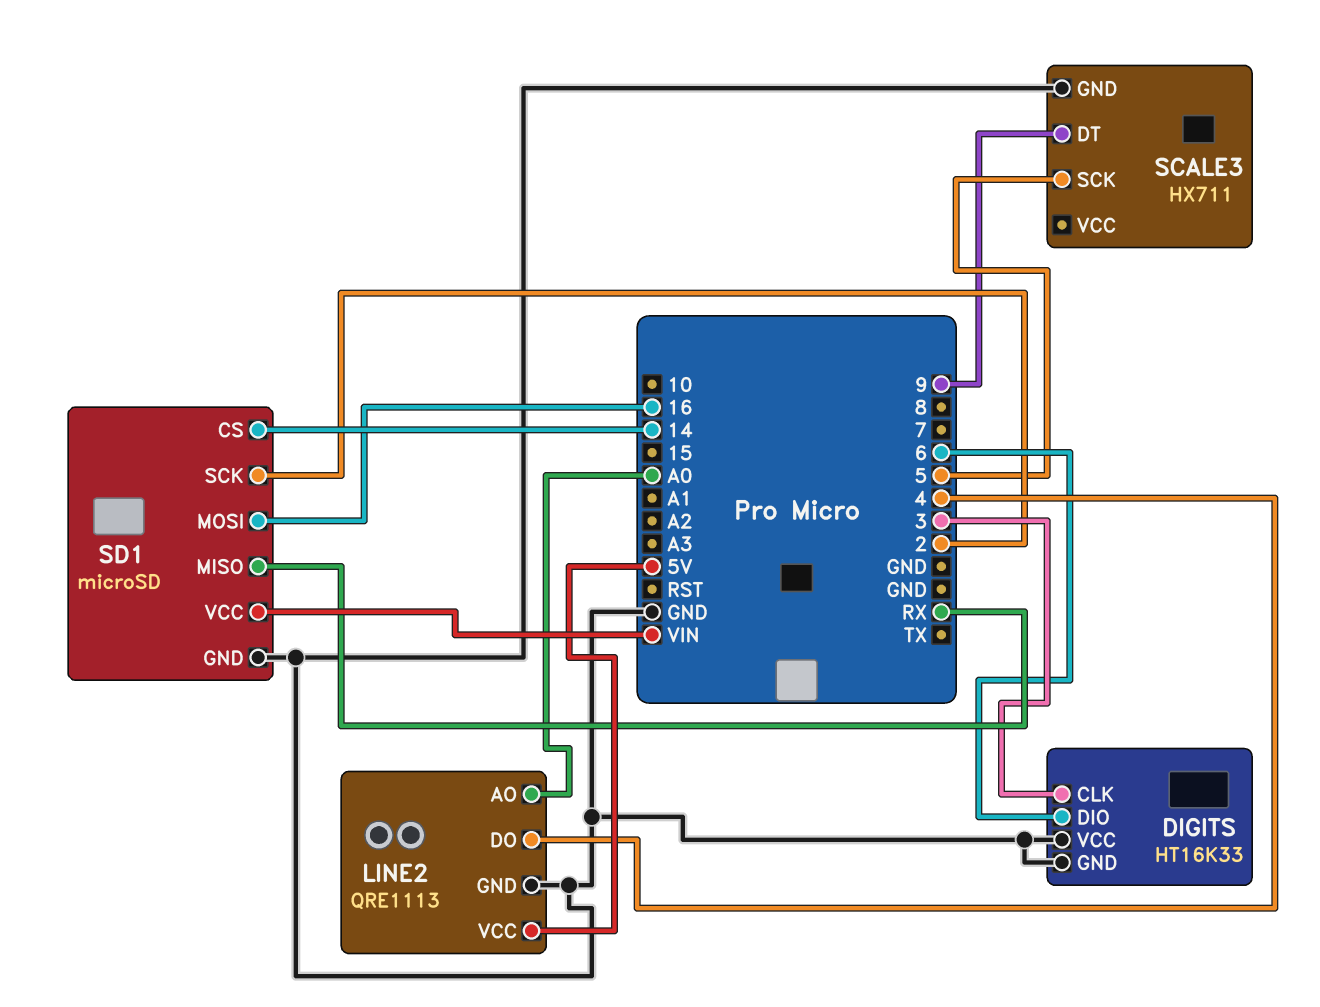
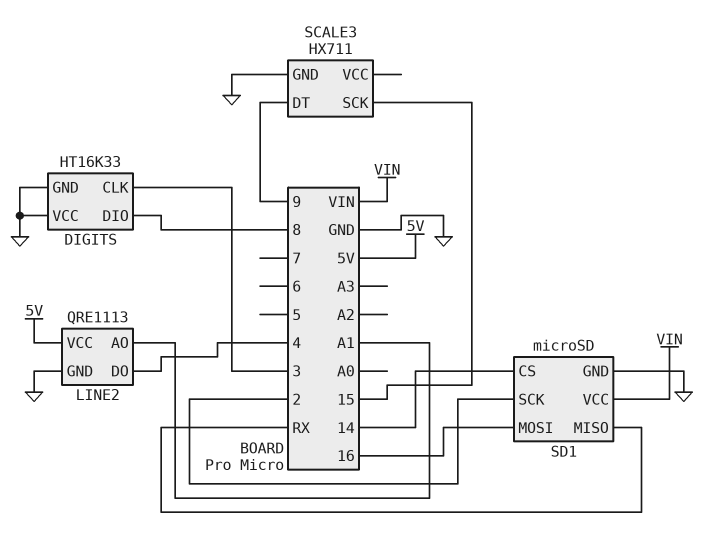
DIGITS pin DIO: 6 -> 8
LINE2 pin AO: A0 -> A1
SCALE3 pin SCK: 5 -> 15

